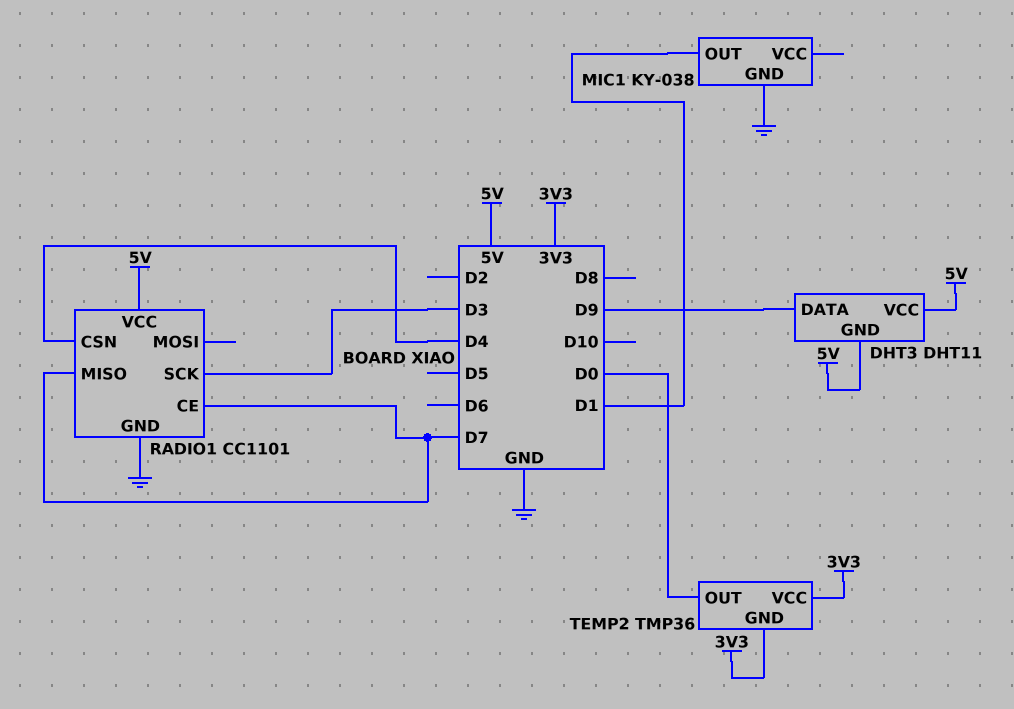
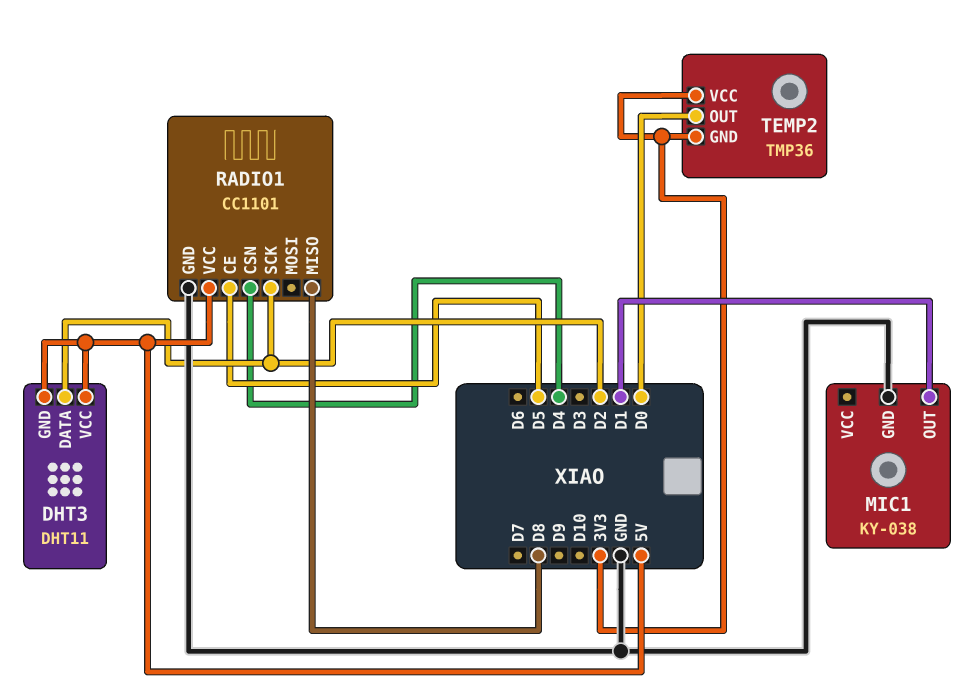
DHT3 pin DATA: D9 -> D2
RADIO1 pin CE: D7 -> D5
RADIO1 pin MISO: D7 -> D8
RADIO1 pin SCK: D3 -> D2

